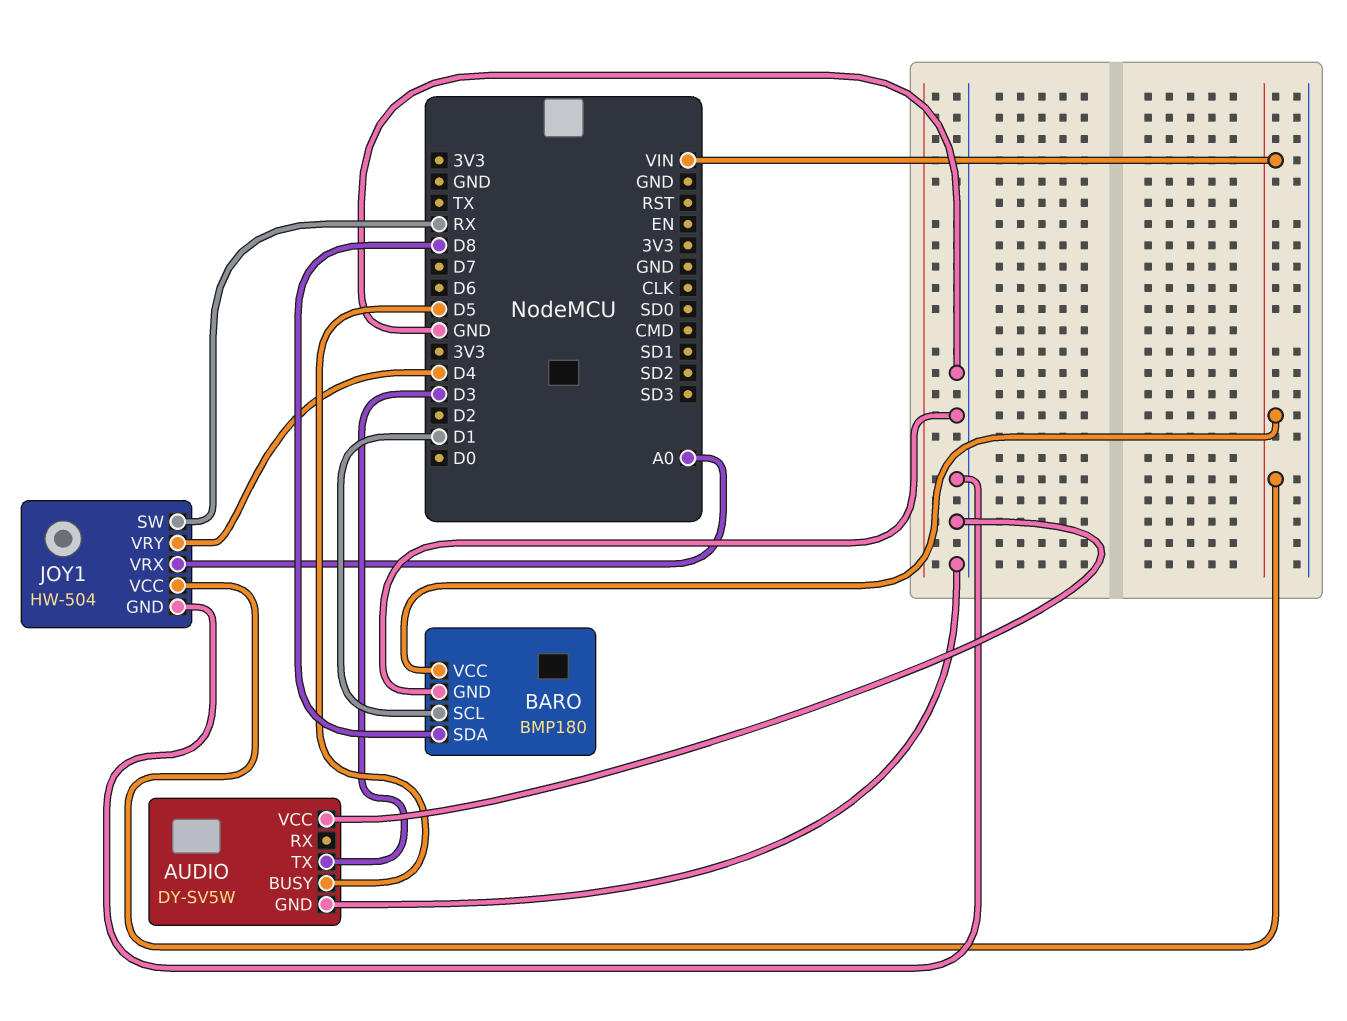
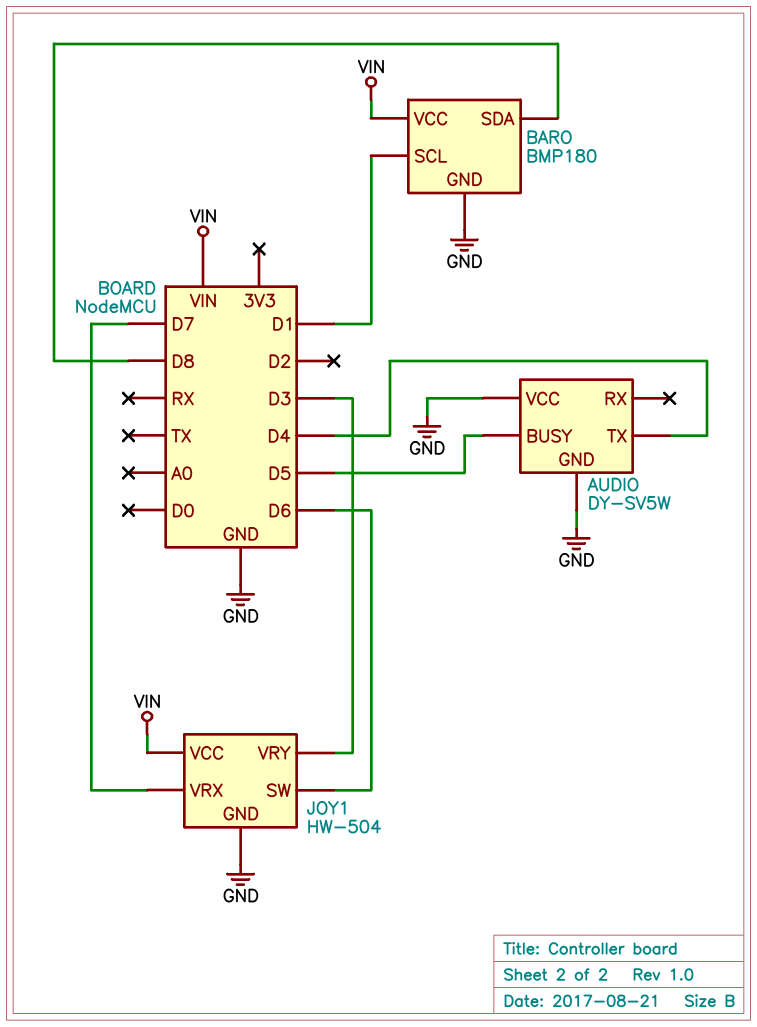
AUDIO pin TX: D3 -> D4
JOY1 pin SW: RX -> D6
JOY1 pin VRX: A0 -> D7
JOY1 pin VRY: D4 -> D3

